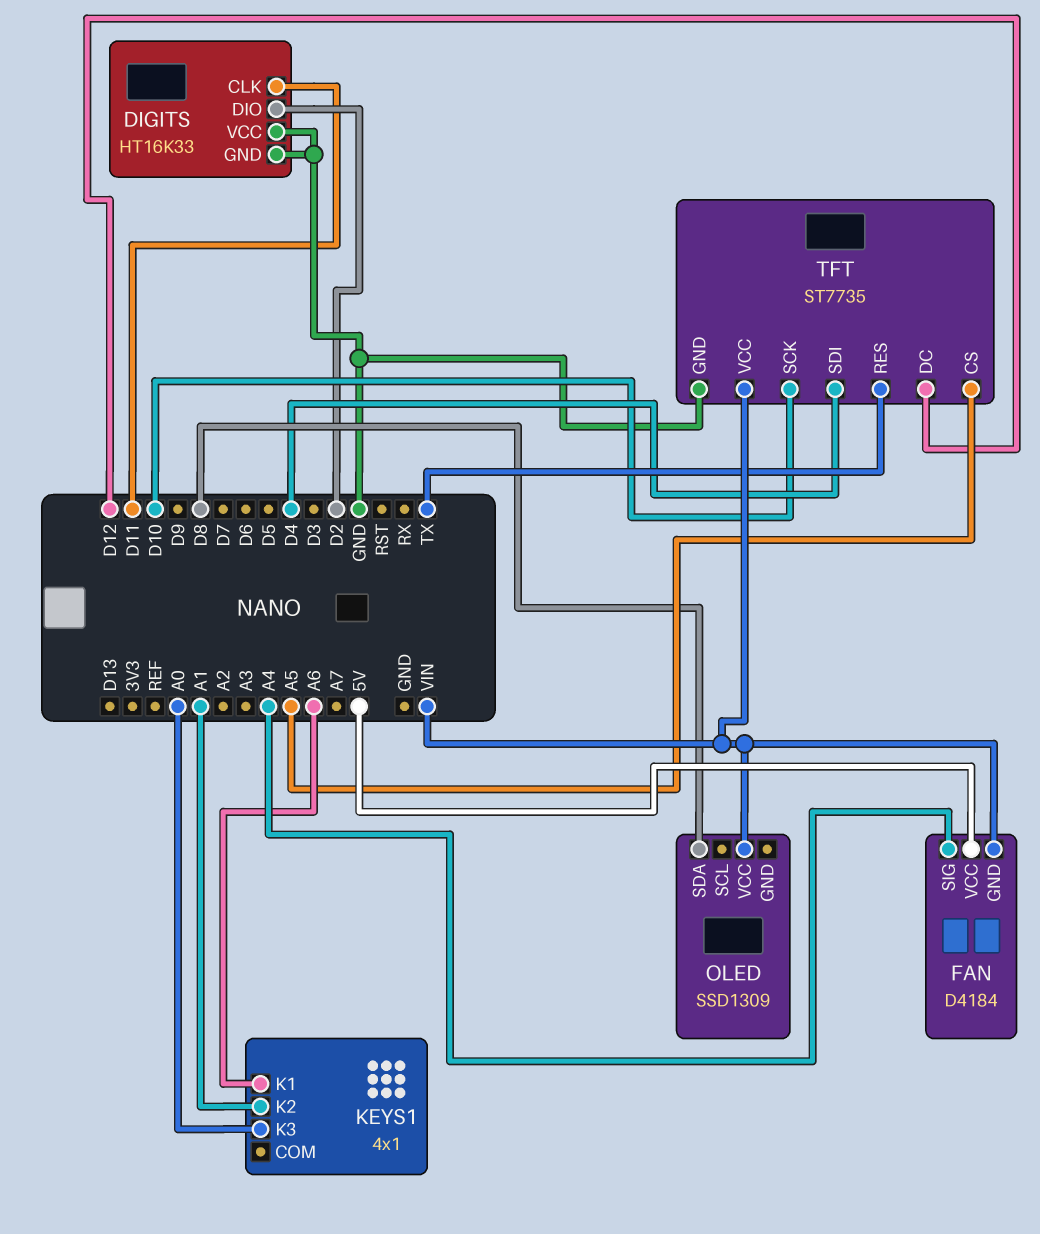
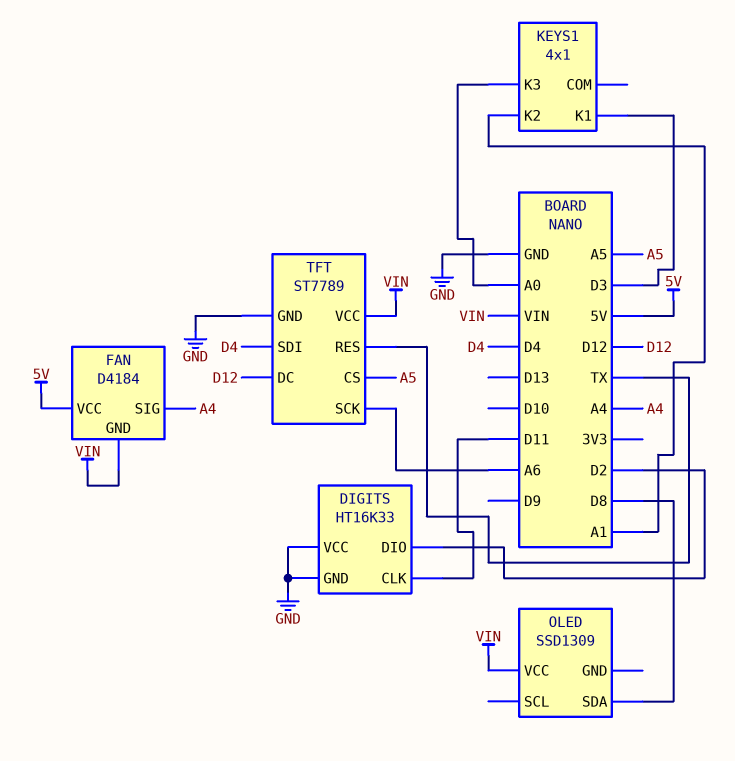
KEYS1 pin K1: A6 -> D3
TFT: ST7735 -> ST7789
TFT pin SCK: D10 -> A6

